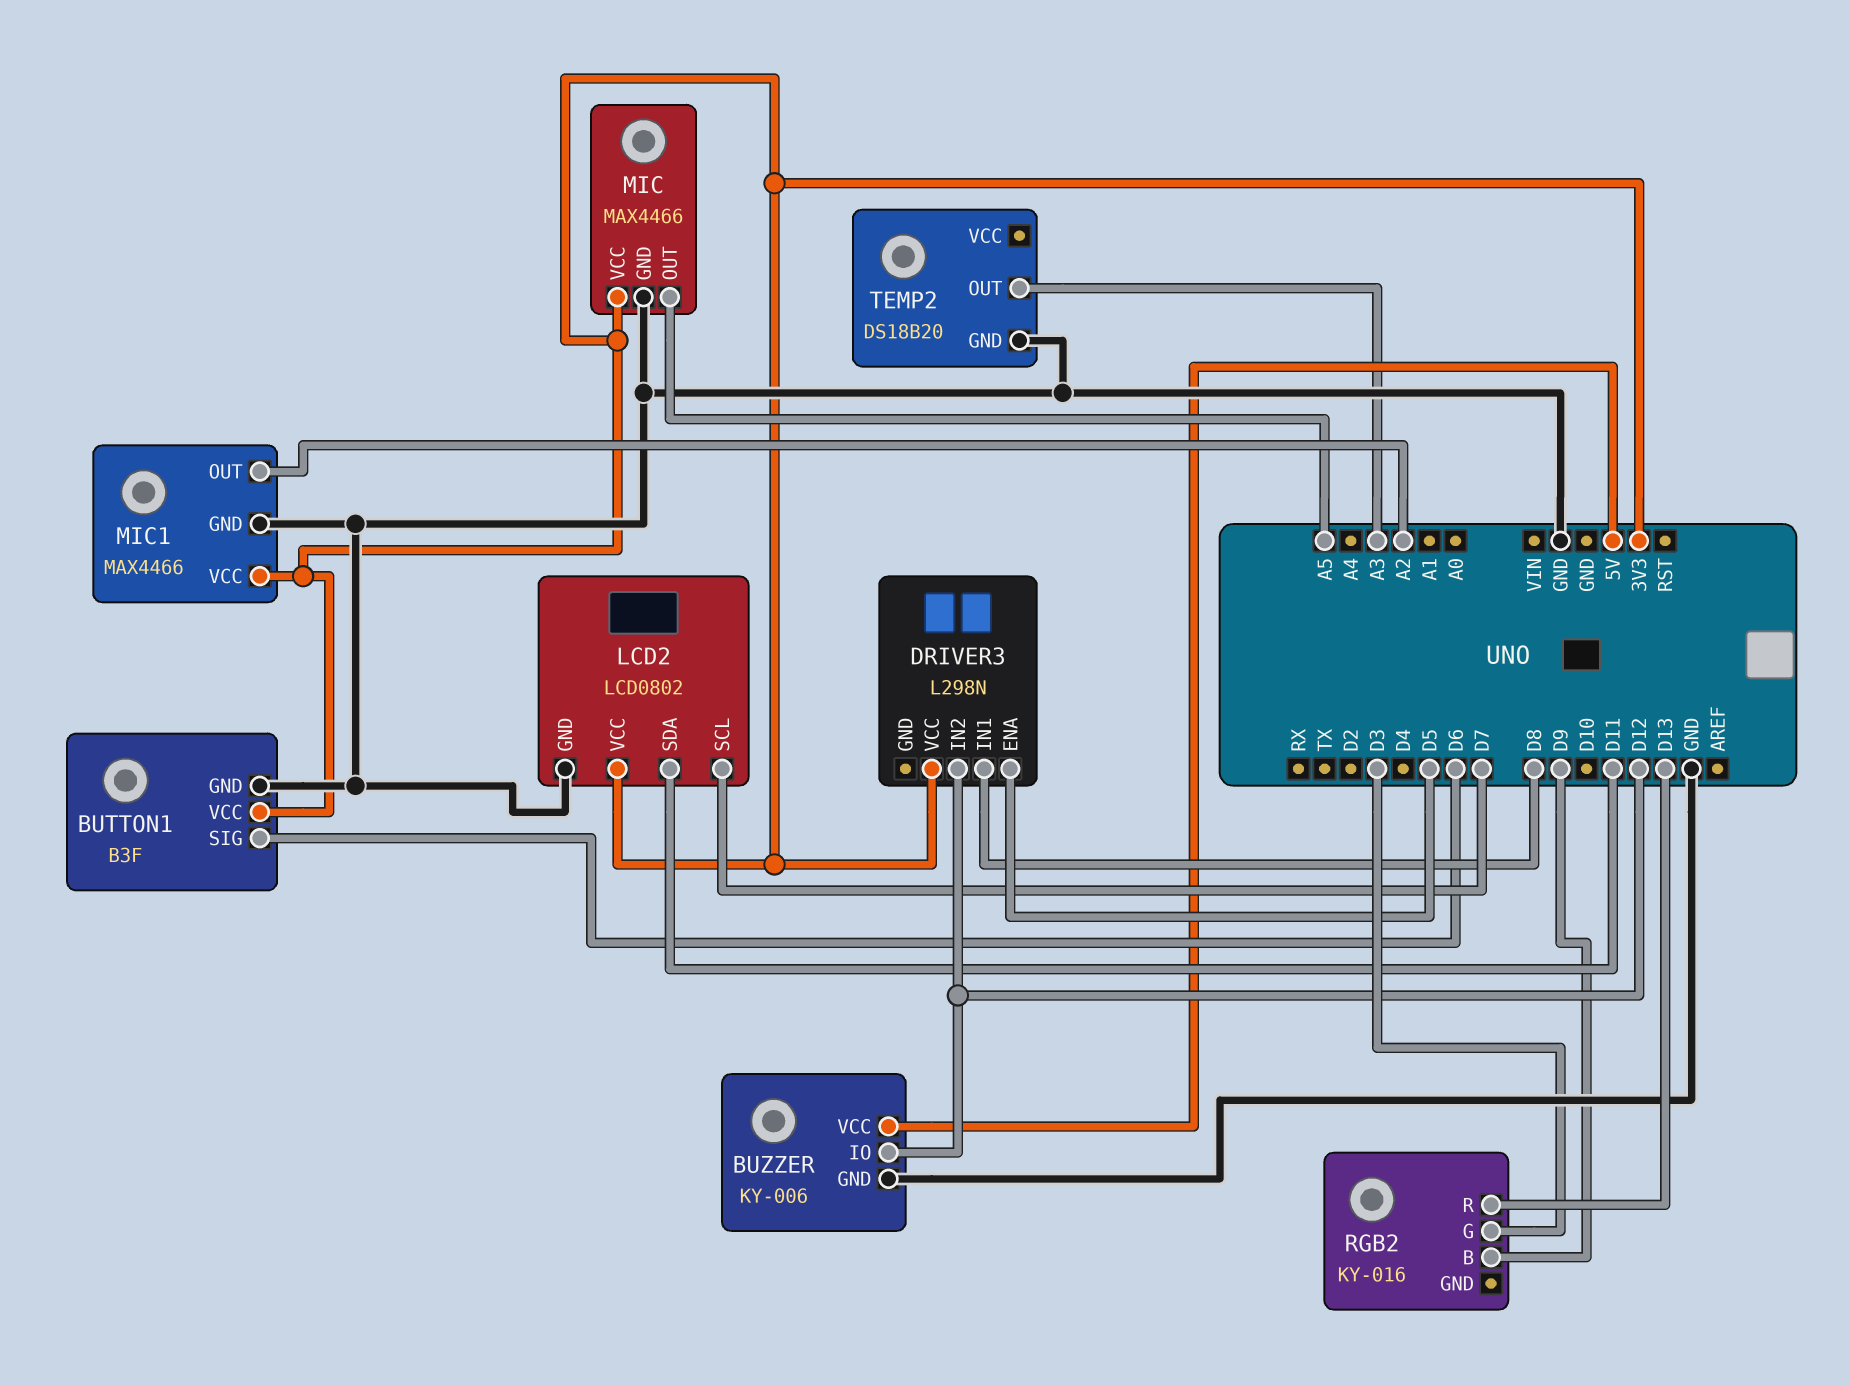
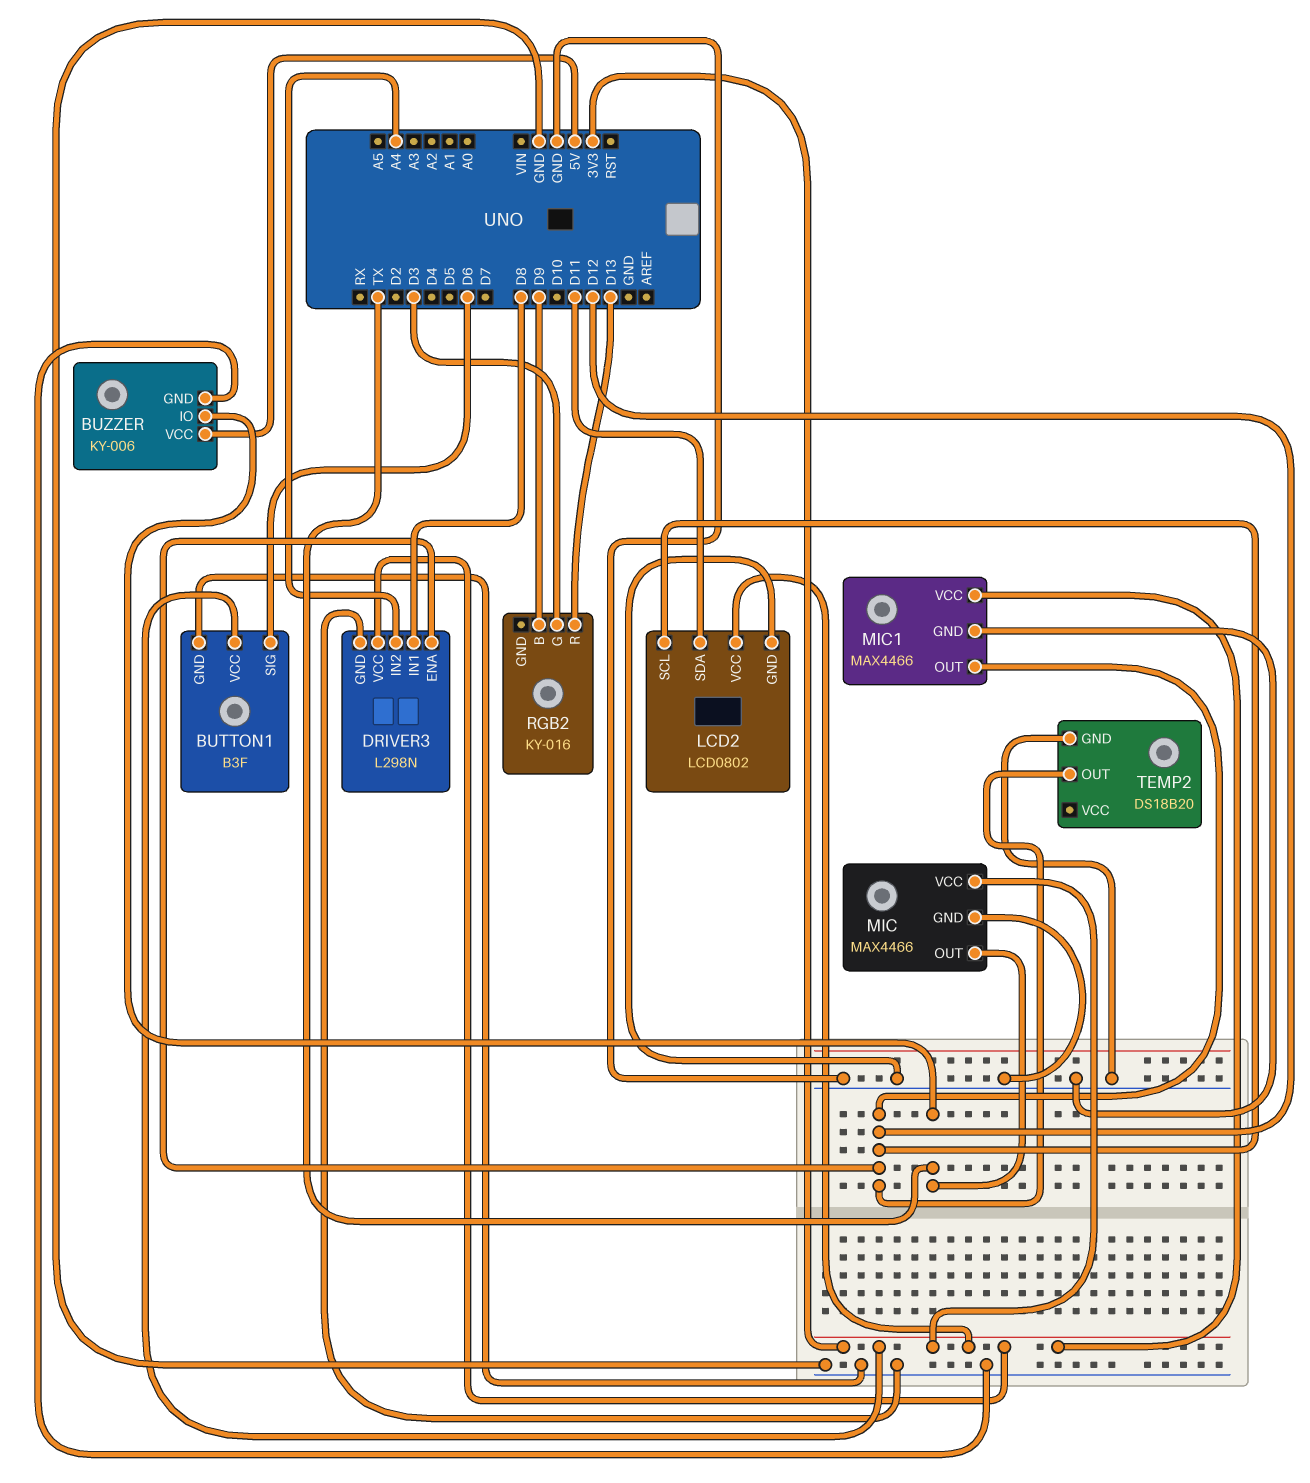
BUZZER pin IO: D12 -> TX
DRIVER3 pin ENA: D5 -> D12
DRIVER3 pin GND: none -> GND
DRIVER3 pin IN2: D12 -> A4
LCD2 pin SCL: D7 -> D12
MIC pin OUT: A5 -> TX
MIC1 pin OUT: A2 -> D12
TEMP2 pin OUT: A3 -> D12

